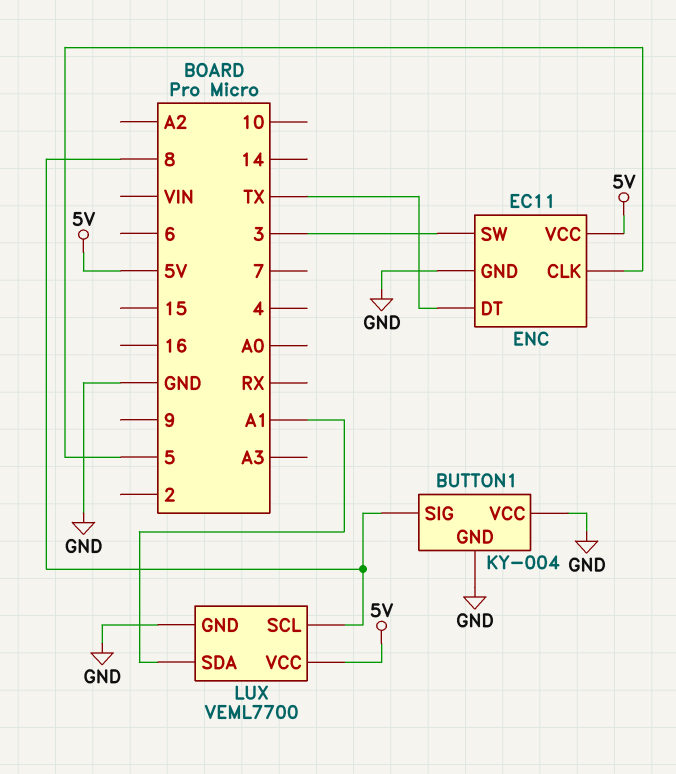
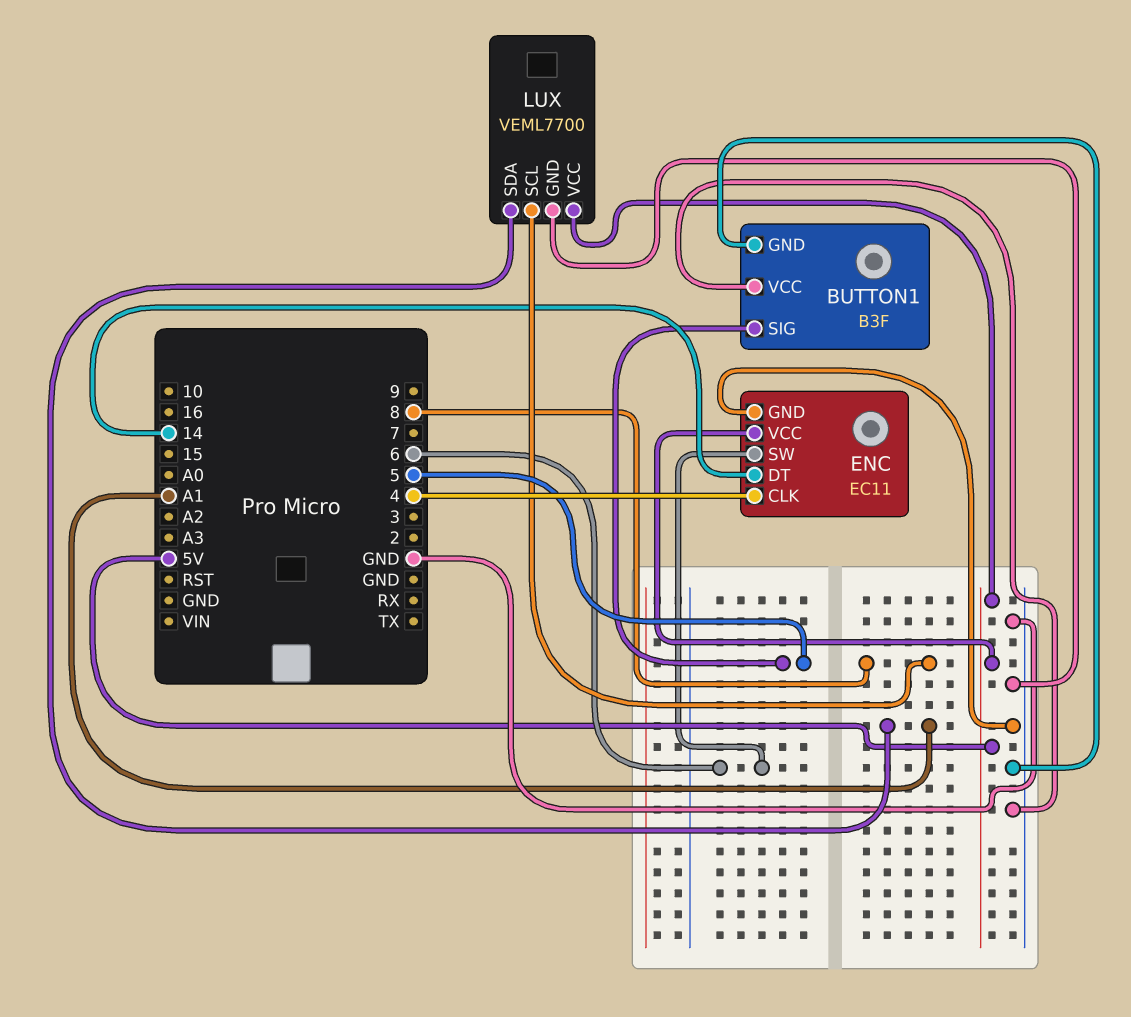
BUTTON1: KY-004 -> B3F
BUTTON1 pin SIG: 8 -> 5
ENC pin CLK: 5 -> 4
ENC pin DT: TX -> 14
ENC pin SW: 3 -> 6

